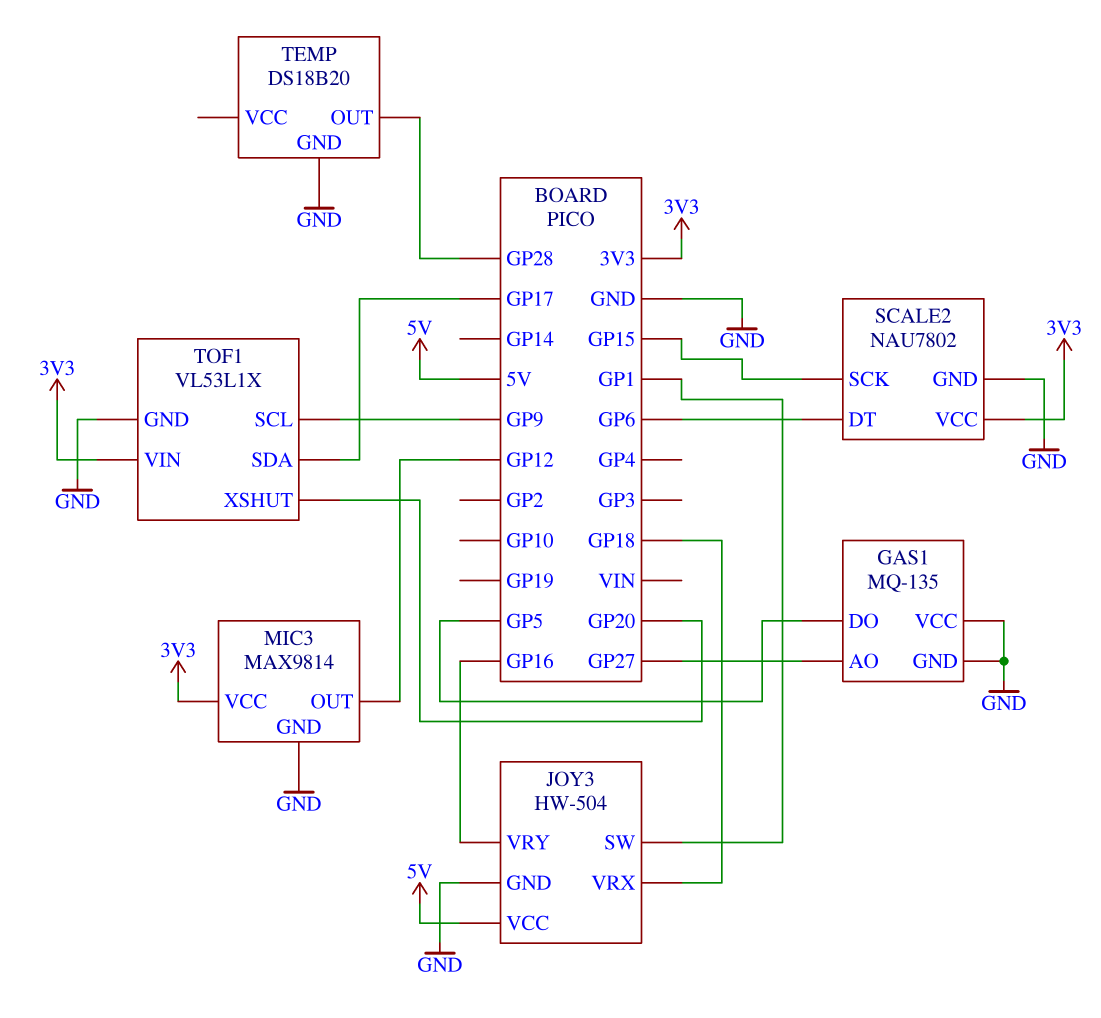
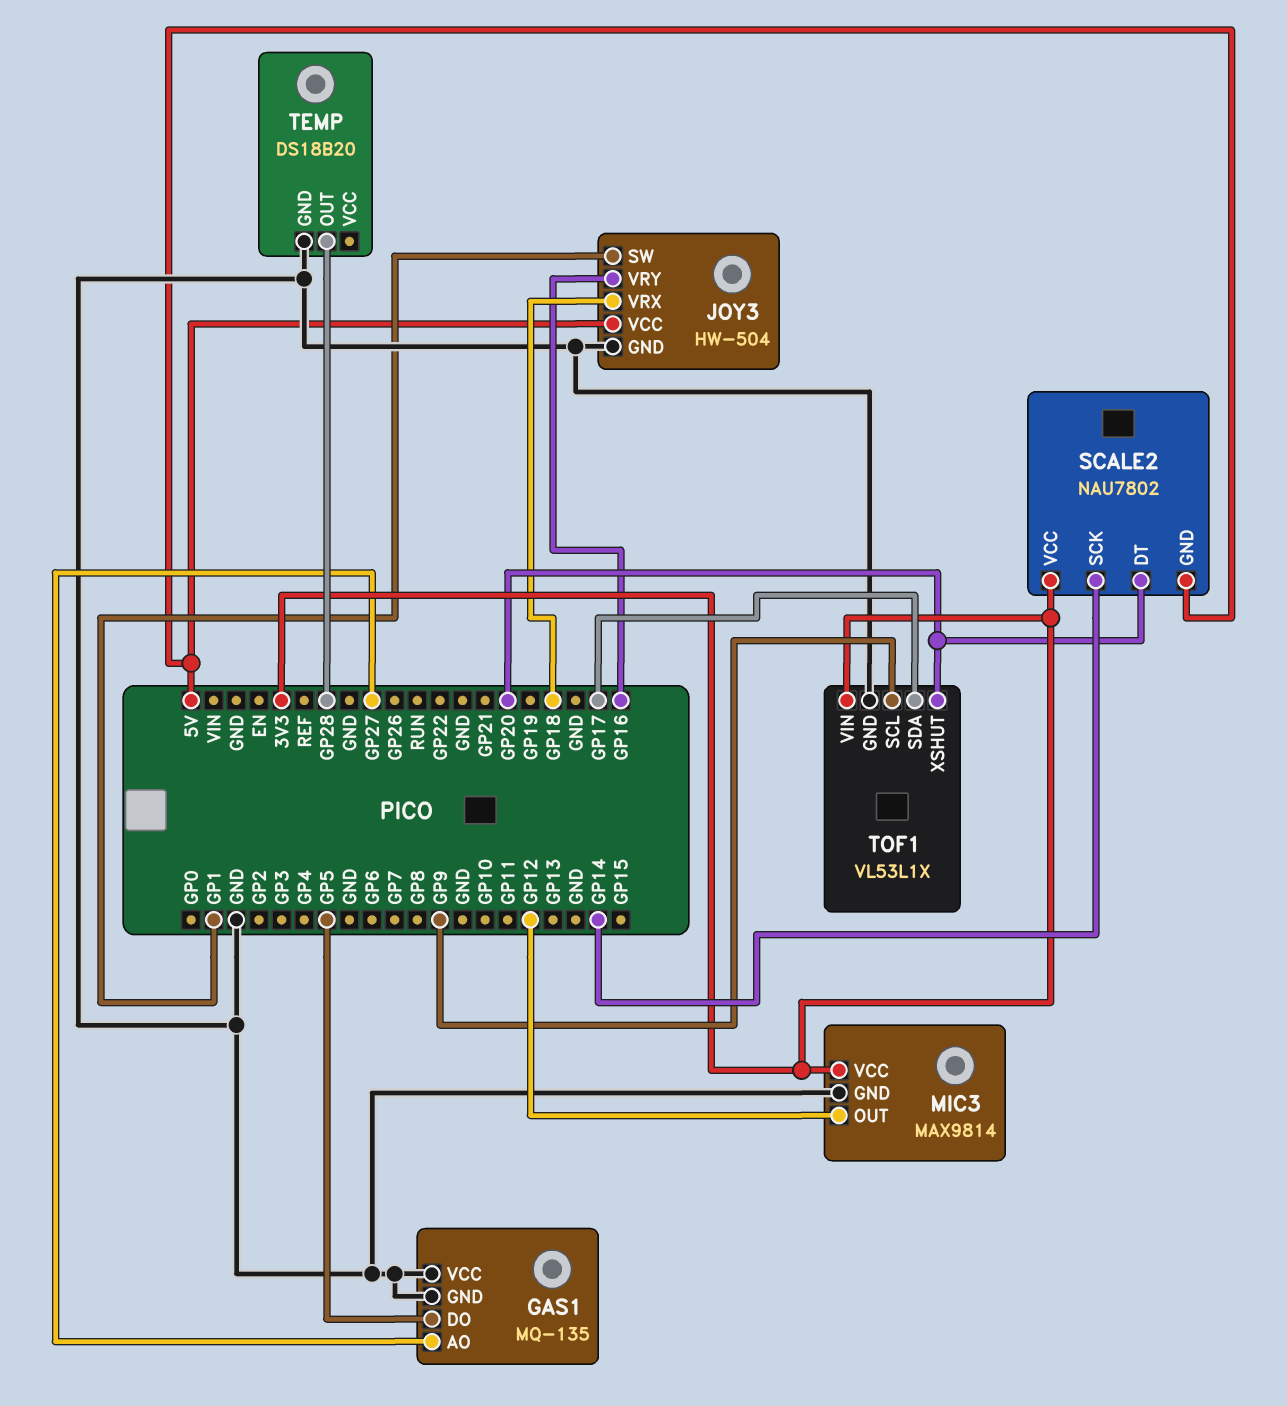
SCALE2 pin DT: GP6 -> GP20
SCALE2 pin GND: GND -> 5V
SCALE2 pin SCK: GP15 -> GP14

